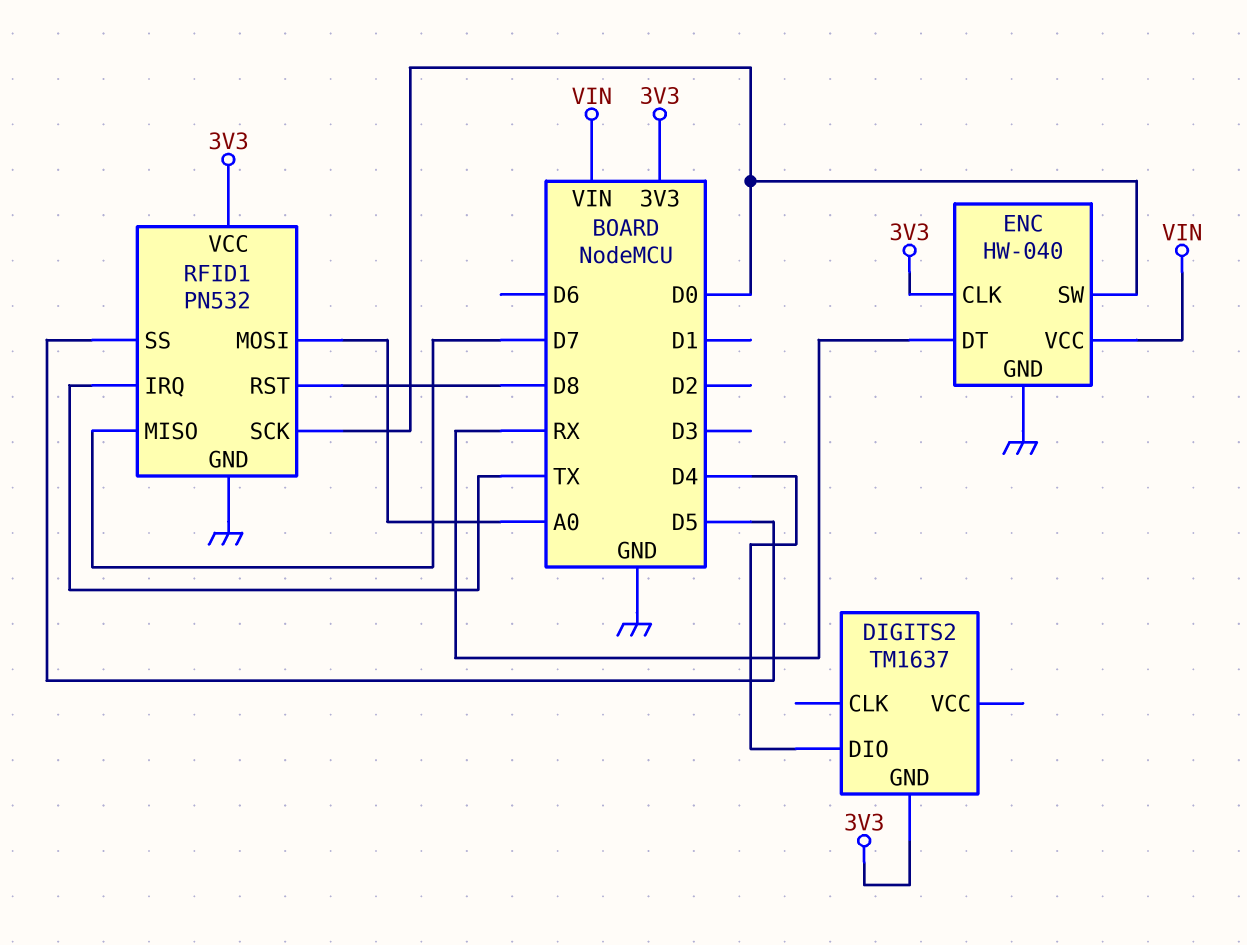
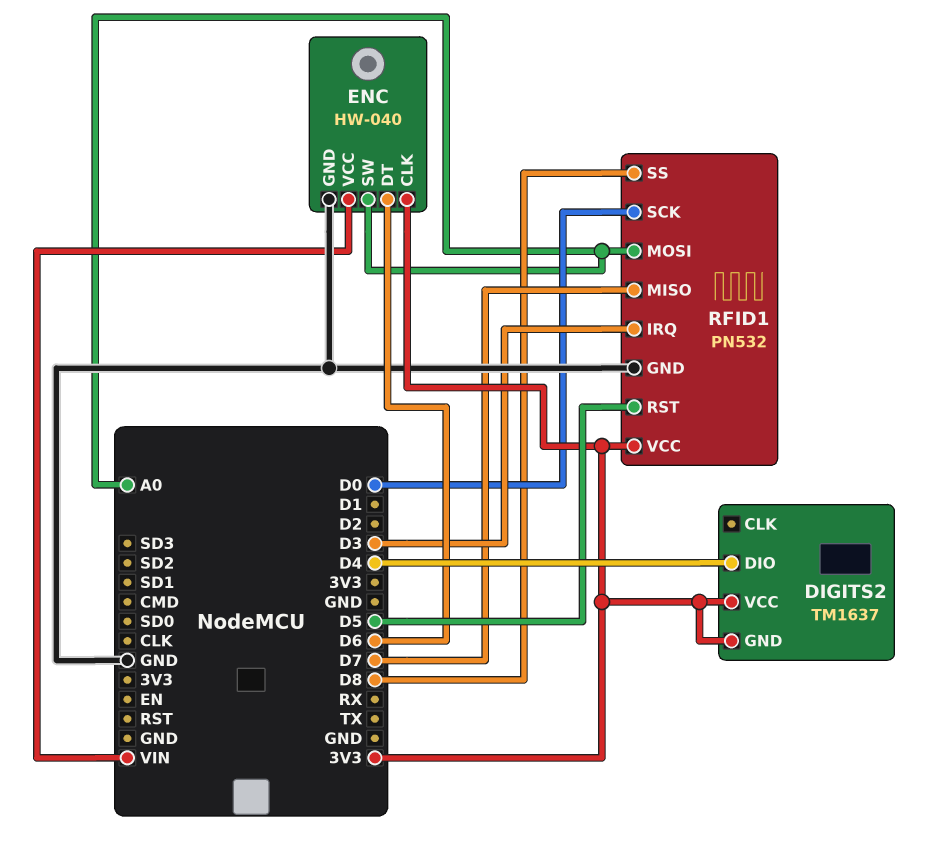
DIGITS2 pin VCC: none -> 3V3
ENC pin DT: RX -> D6
ENC pin SW: D0 -> A0
RFID1 pin IRQ: TX -> D3
RFID1 pin RST: D8 -> D5
RFID1 pin SS: D5 -> D8

